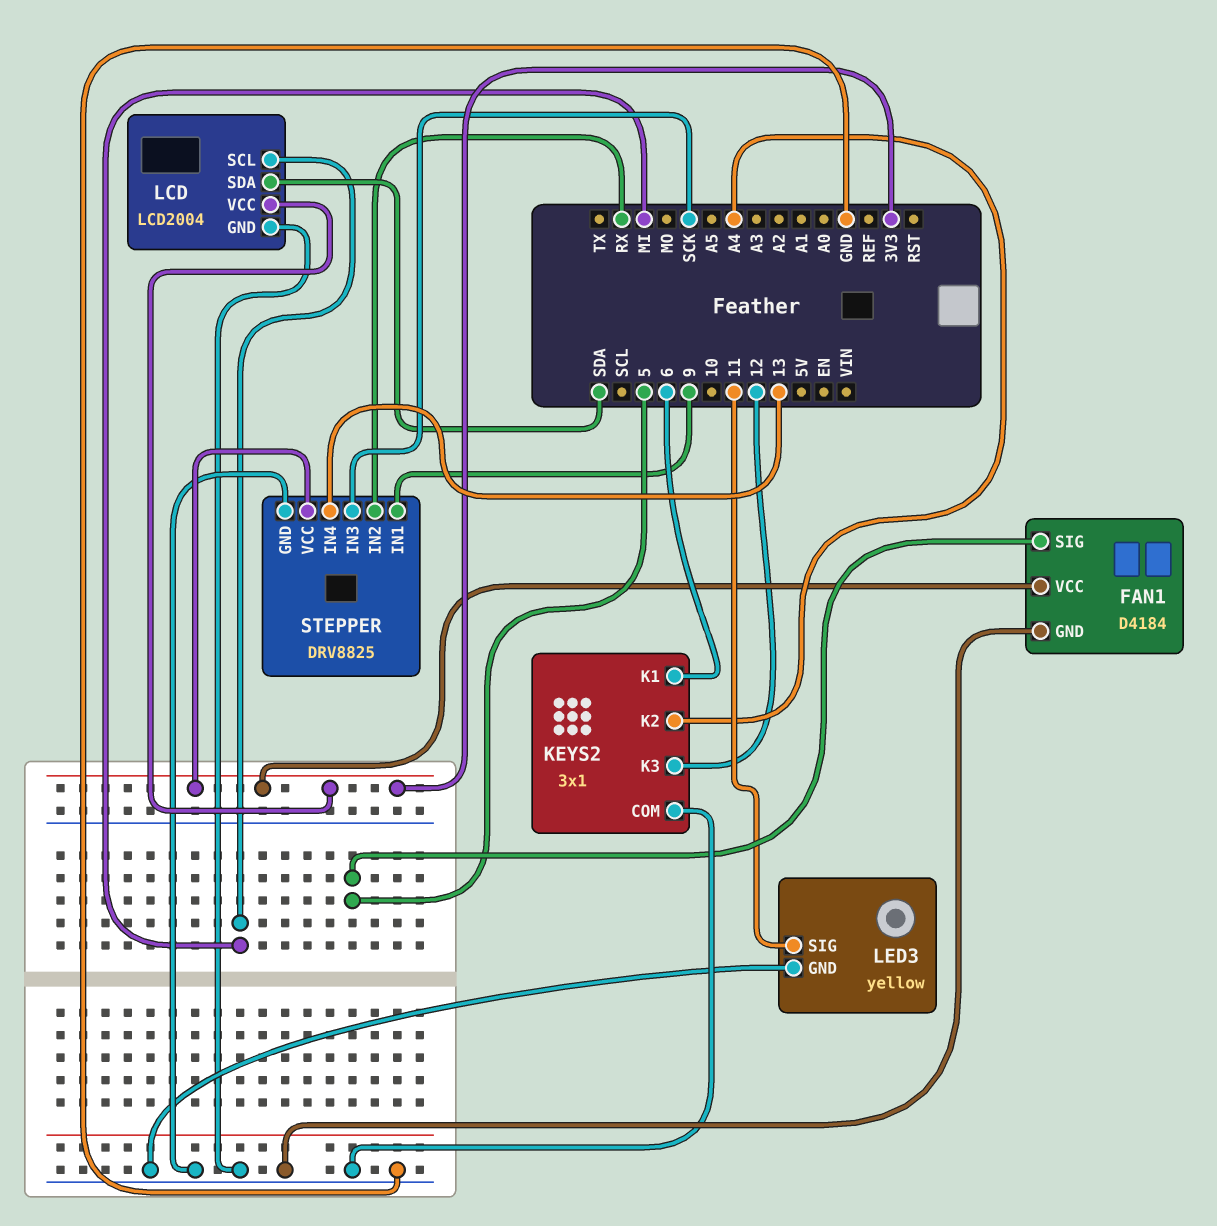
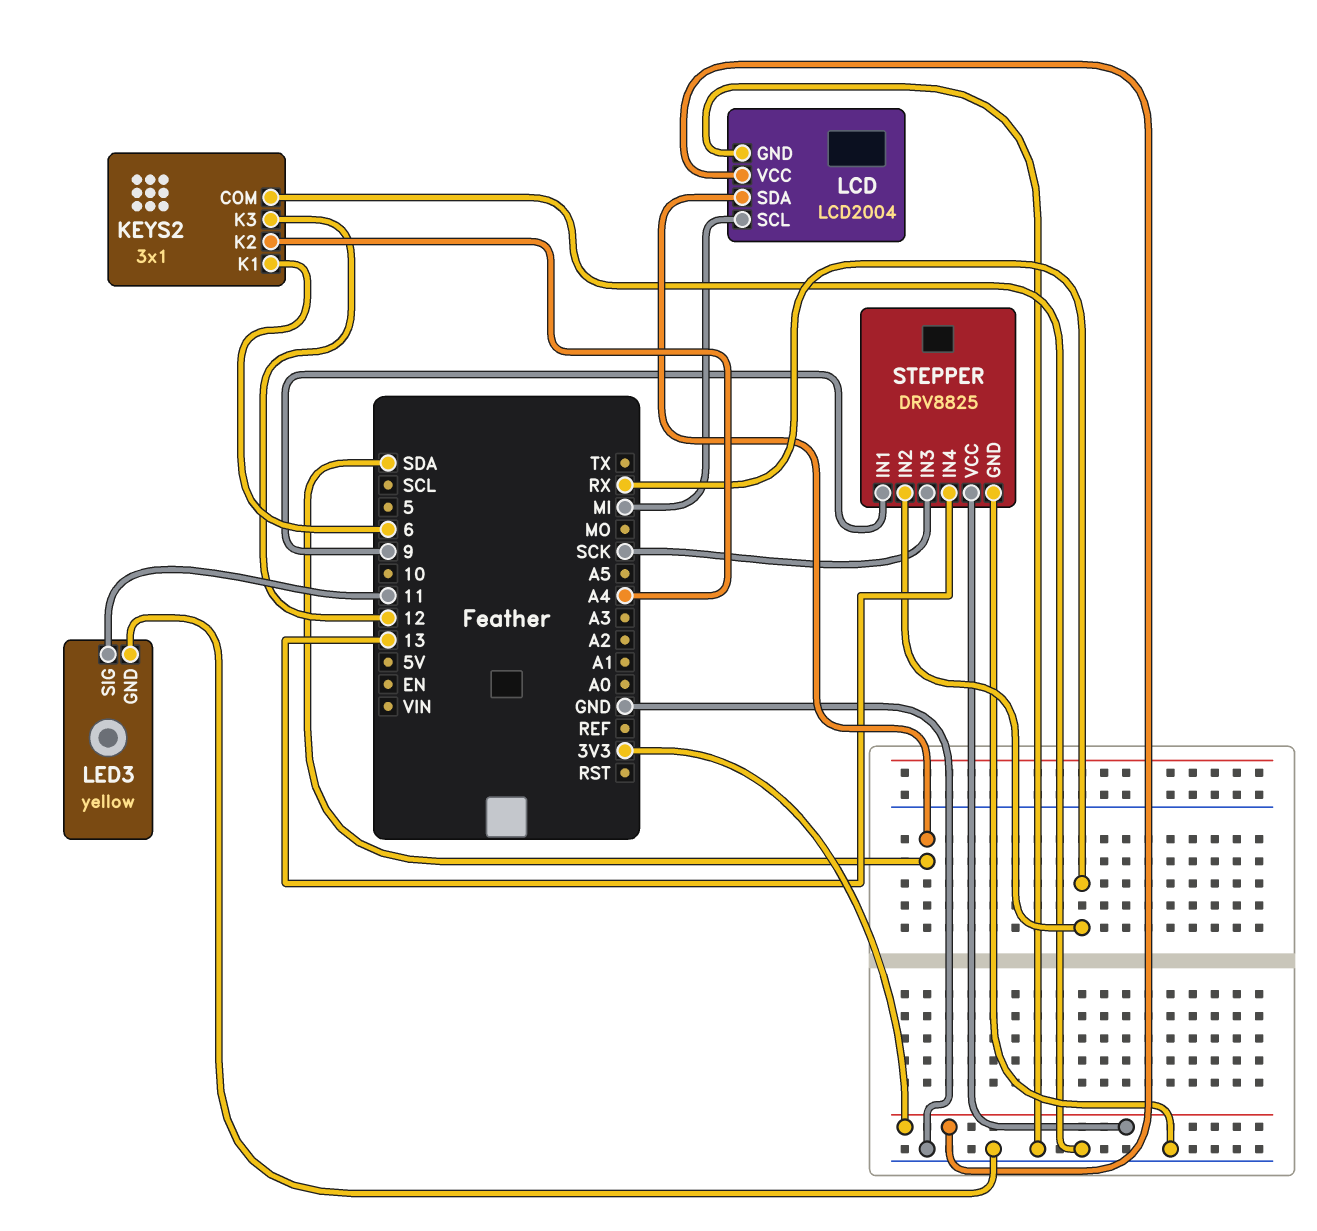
FAN1: D4184 -> none
FAN1 pin GND: GND -> none
FAN1 pin SIG: 5 -> none
FAN1 pin VCC: 3V3 -> none

